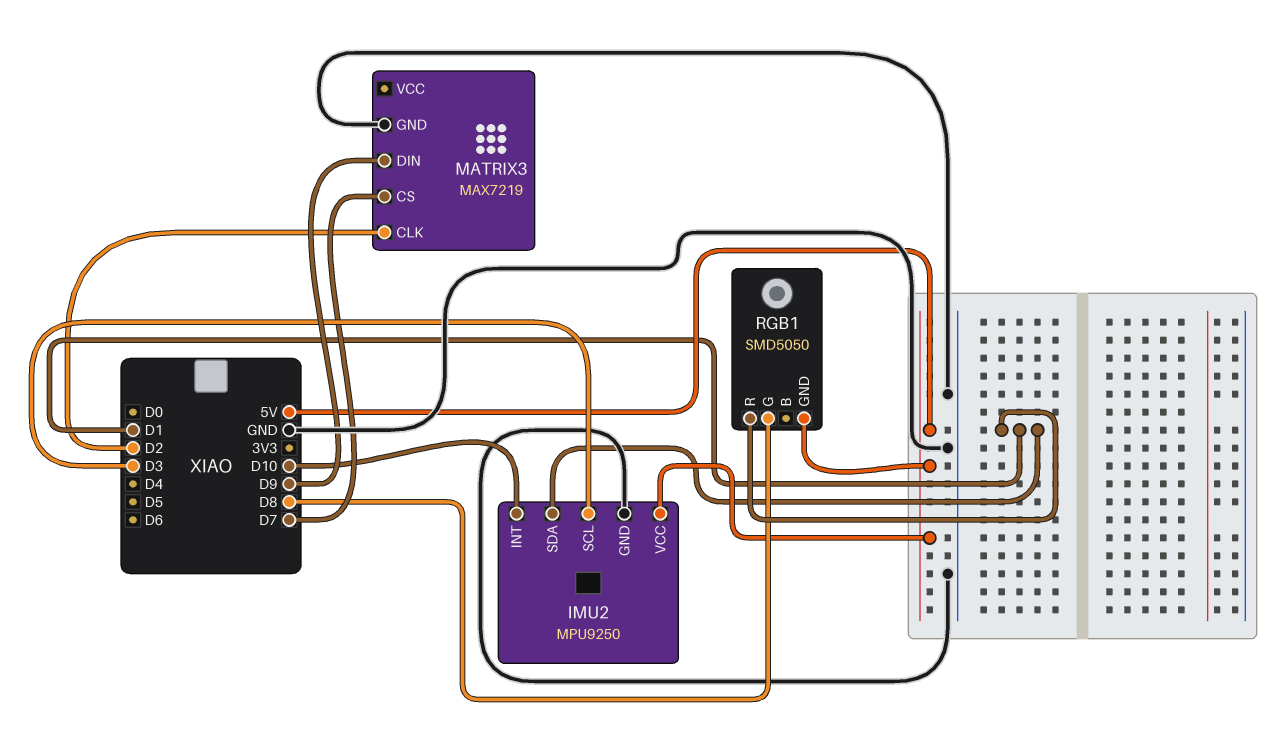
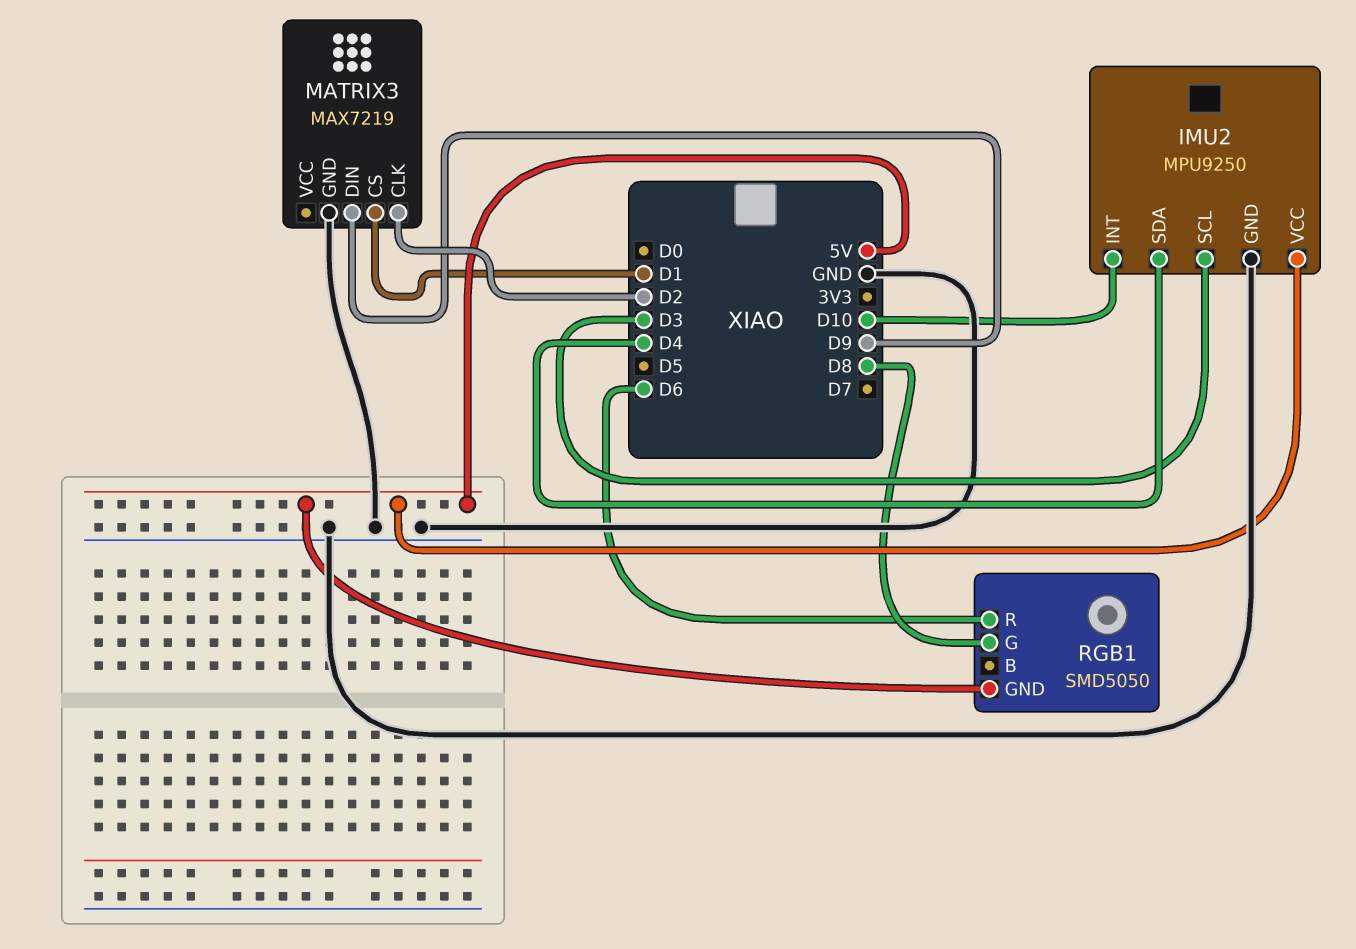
IMU2 pin SDA: D1 -> D4
MATRIX3 pin CS: D7 -> D1
RGB1 pin R: D1 -> D6

